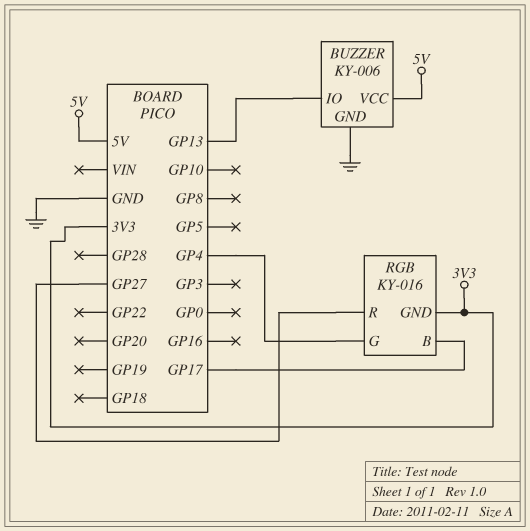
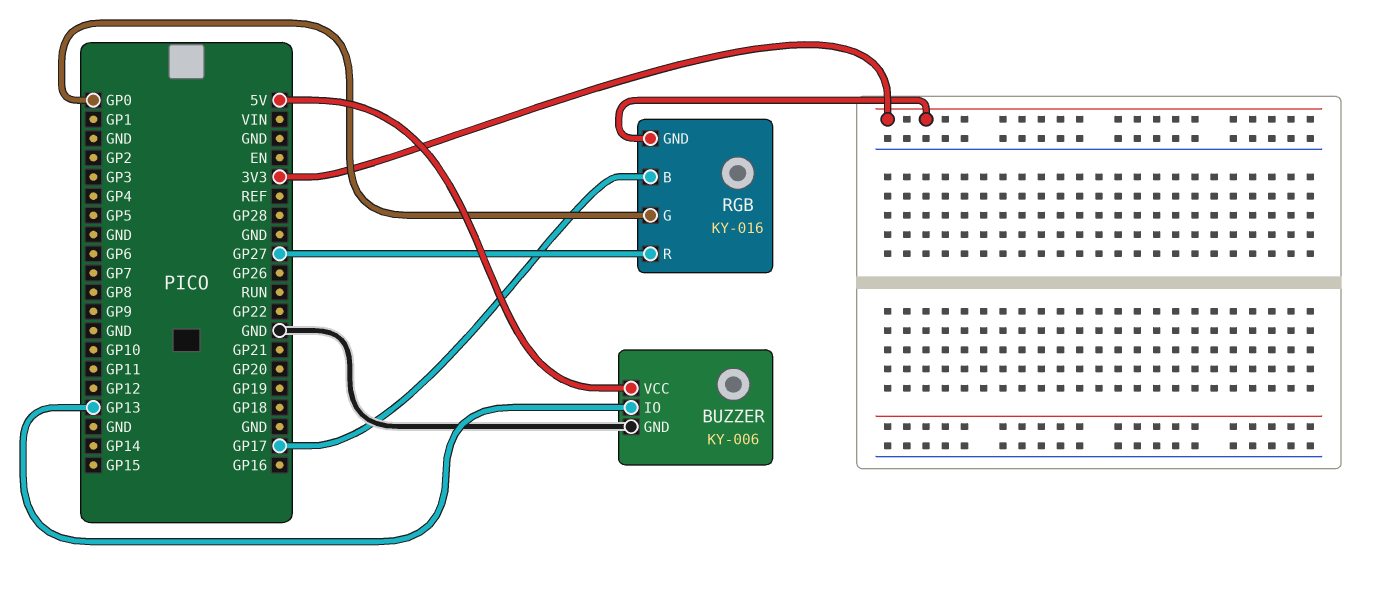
RGB pin G: GP4 -> GP0

